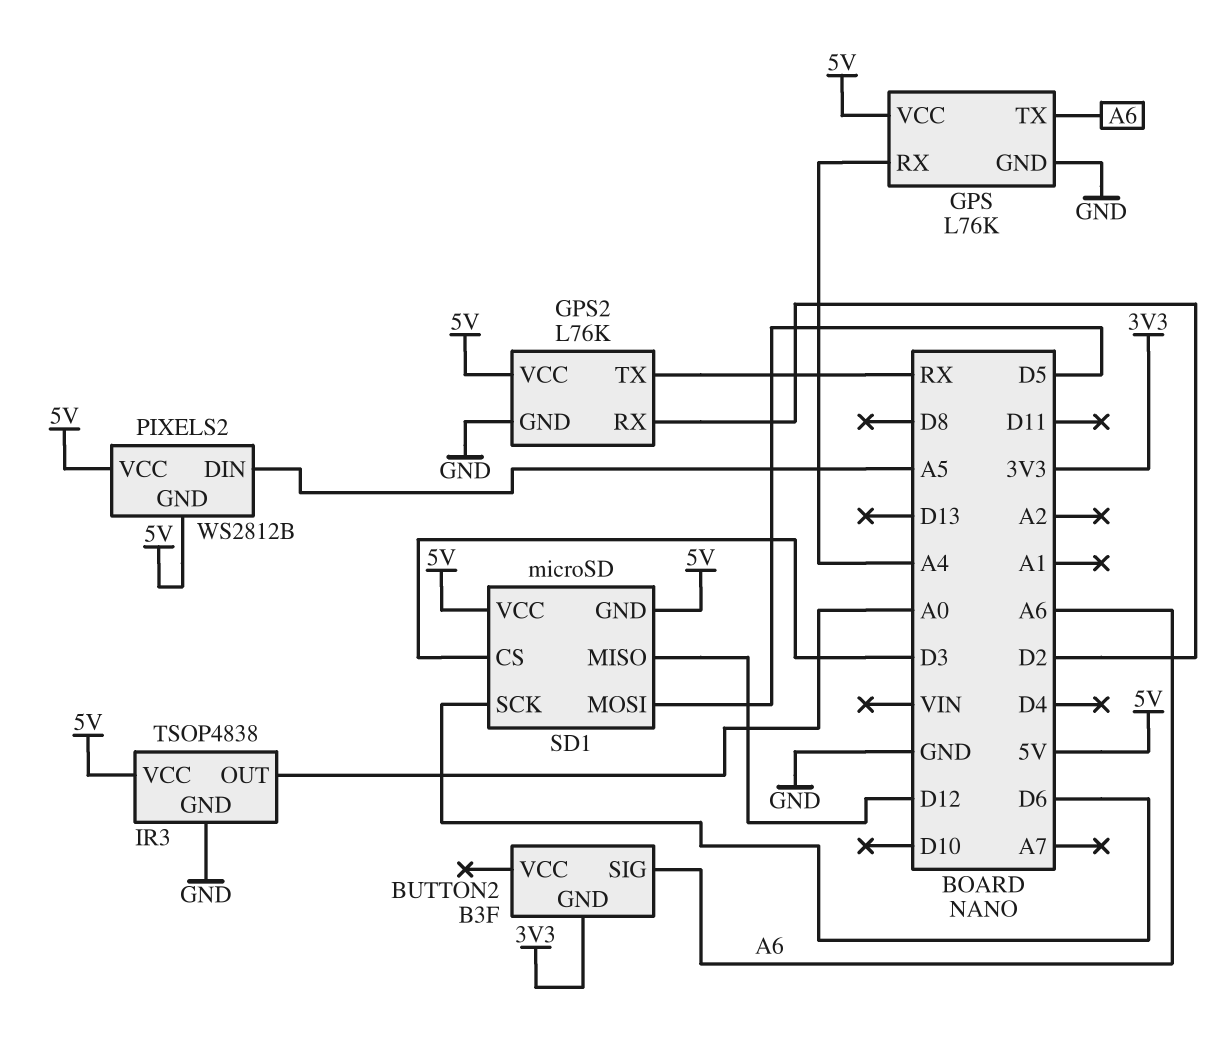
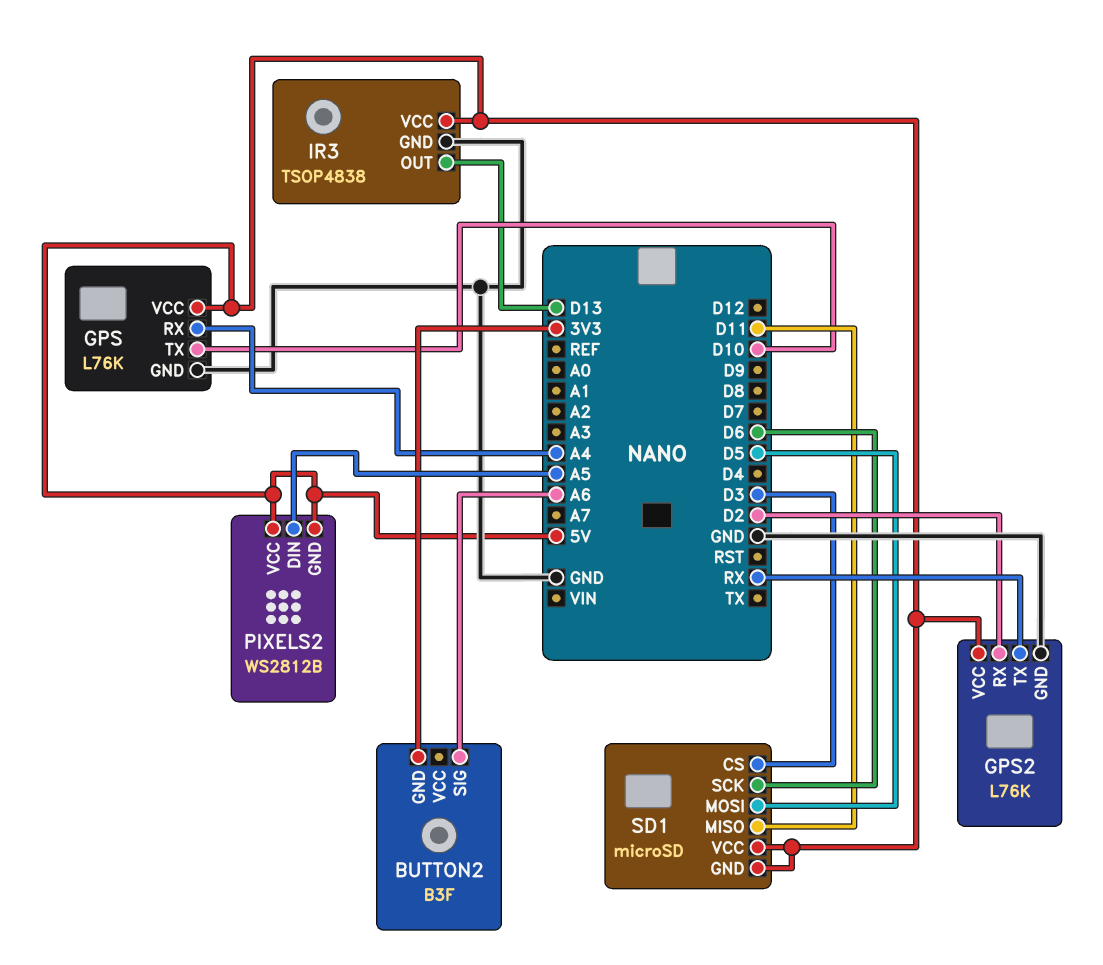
GPS pin TX: A6 -> D10
IR3 pin OUT: A0 -> D13
SD1 pin MISO: D12 -> D11

